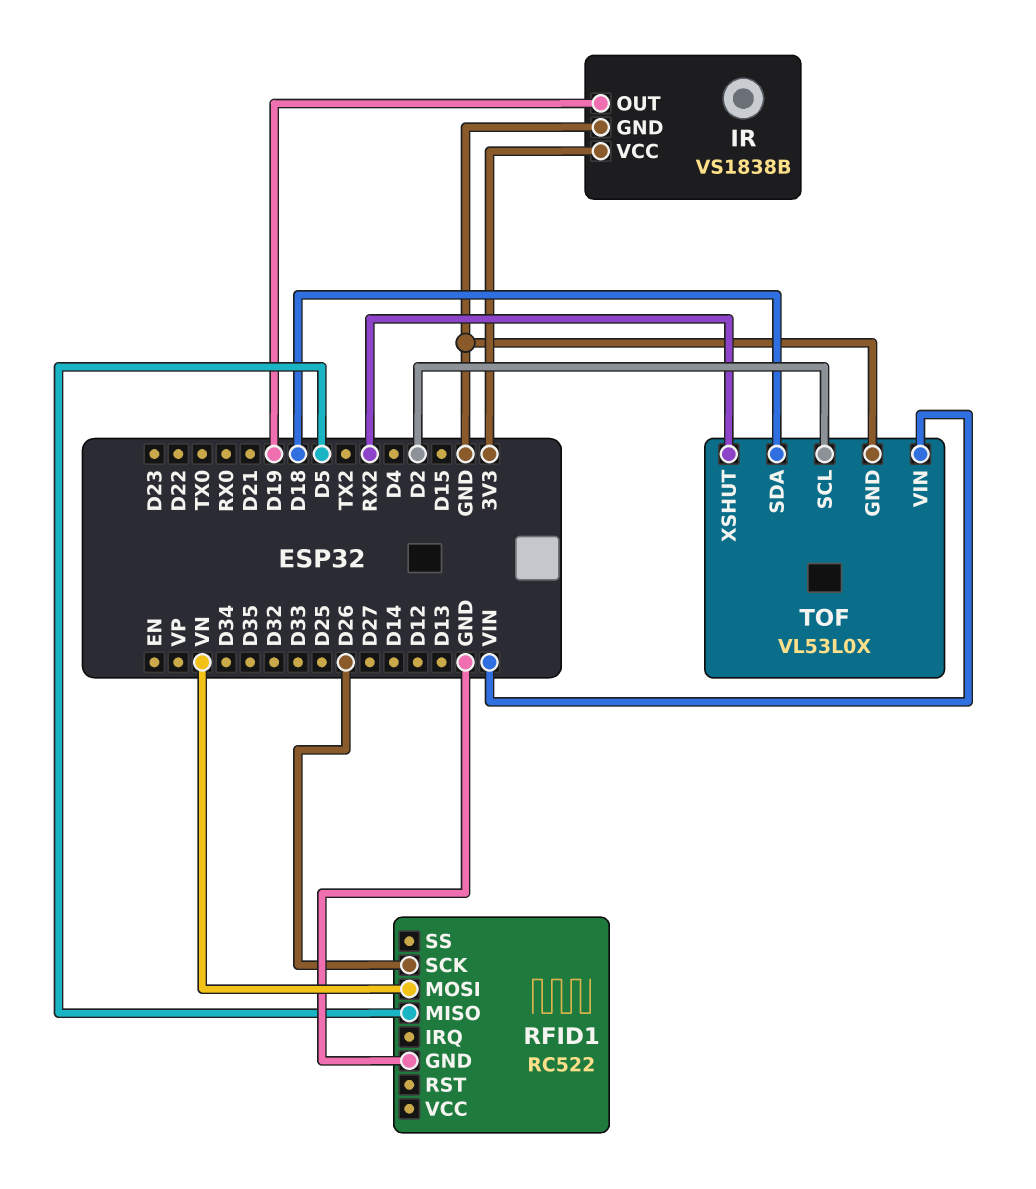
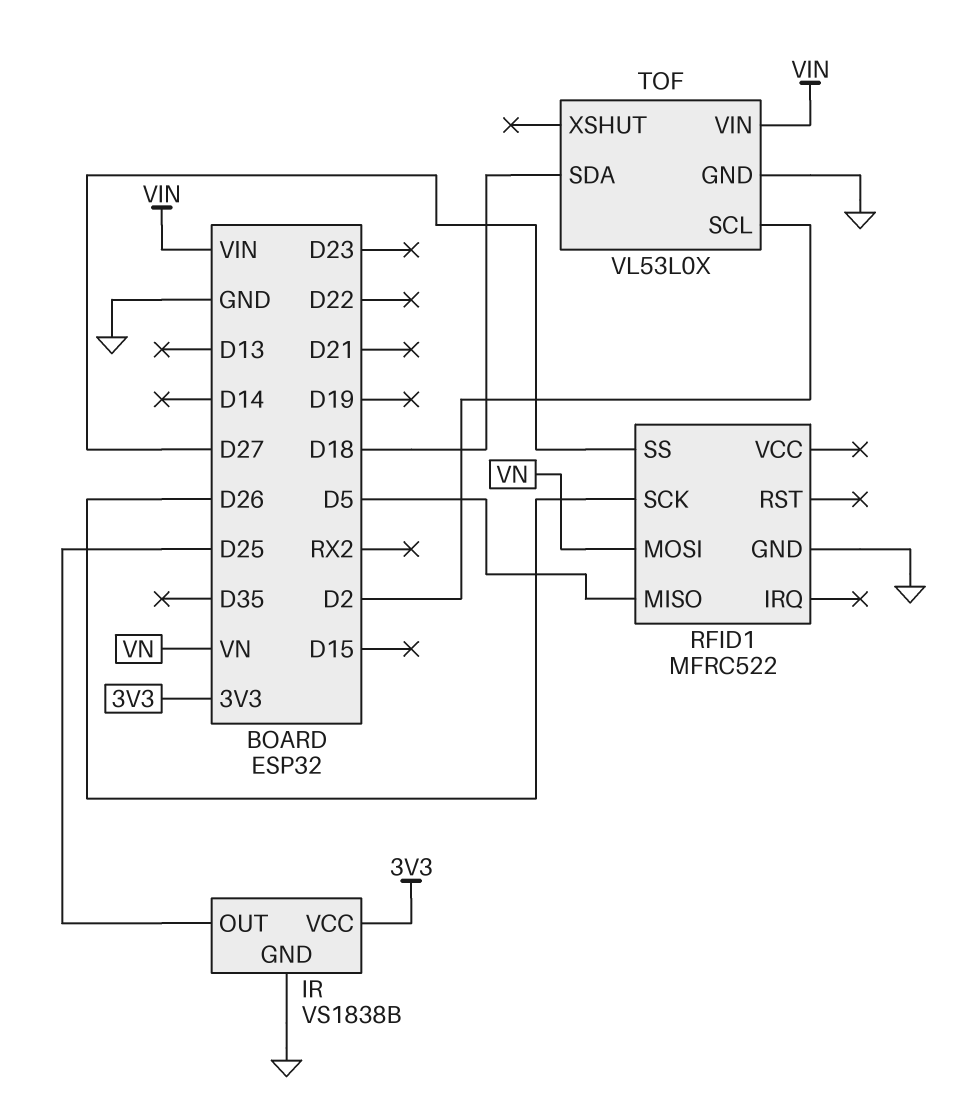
IR pin OUT: D19 -> D25
RFID1: RC522 -> MFRC522
RFID1 pin SS: none -> D27
TOF pin XSHUT: RX2 -> none

